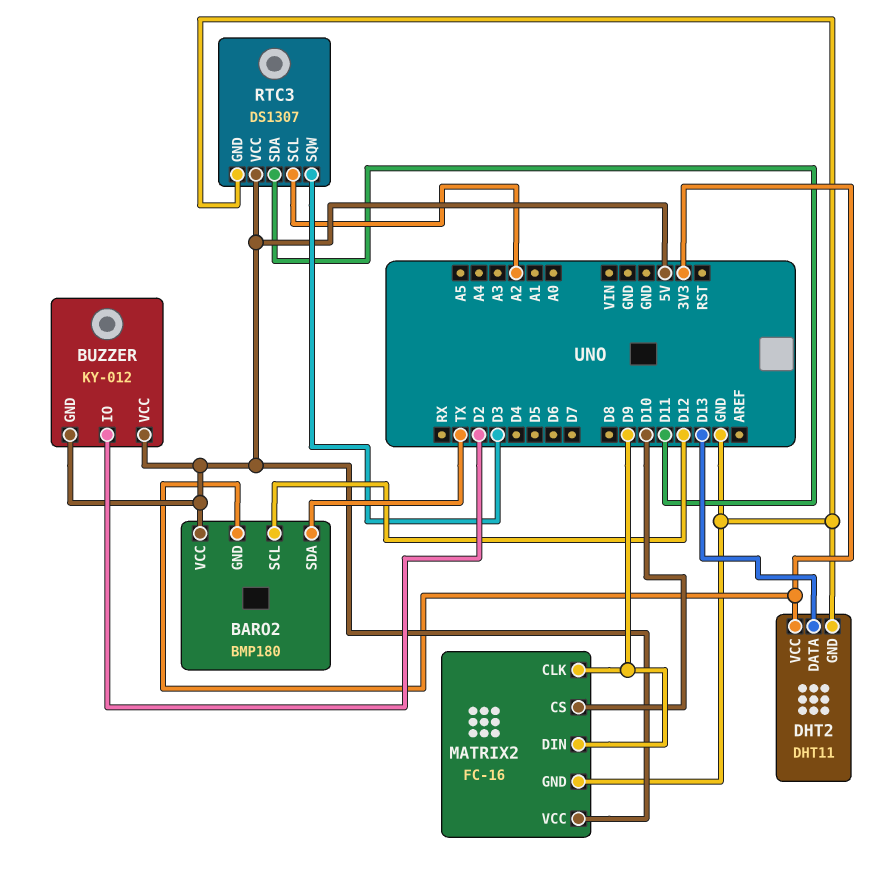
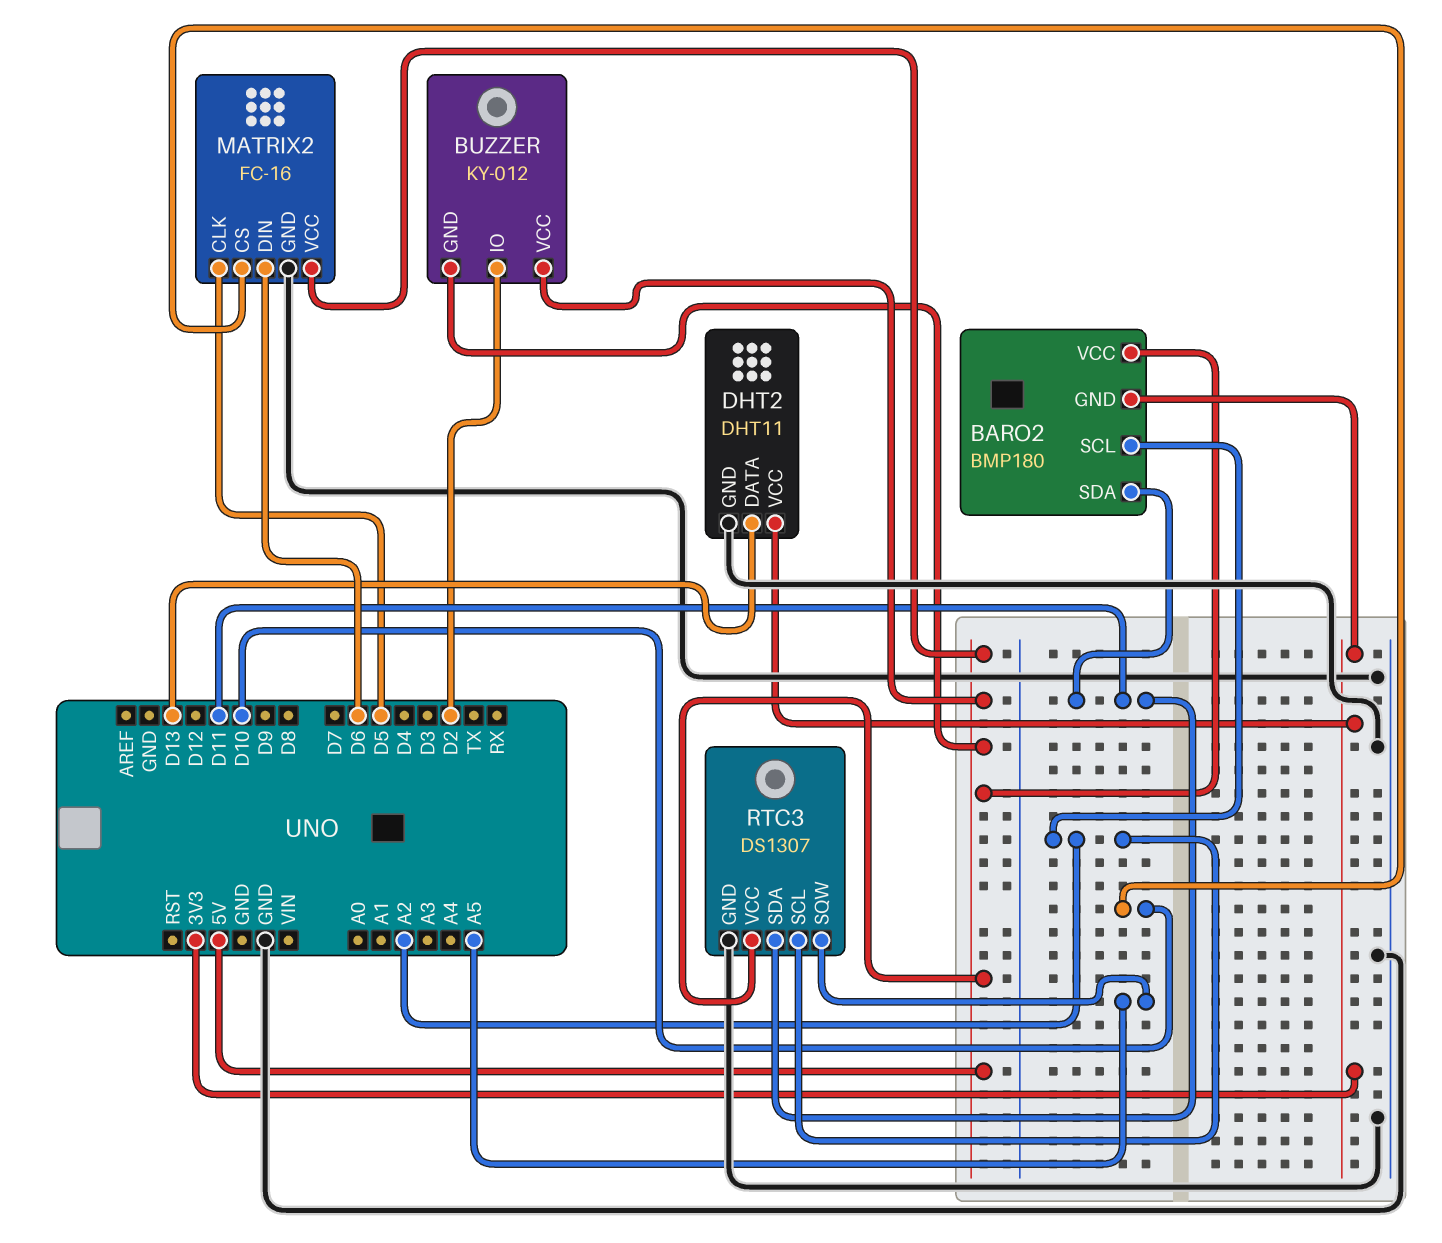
BARO2 pin SCL: D12 -> A2
BARO2 pin SDA: TX -> D11
MATRIX2 pin CLK: D9 -> D5
MATRIX2 pin DIN: D9 -> D6
RTC3 pin SQW: D3 -> A5

